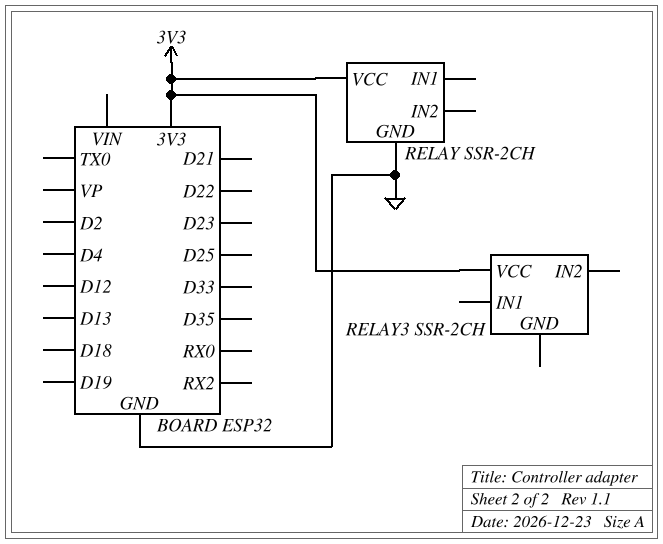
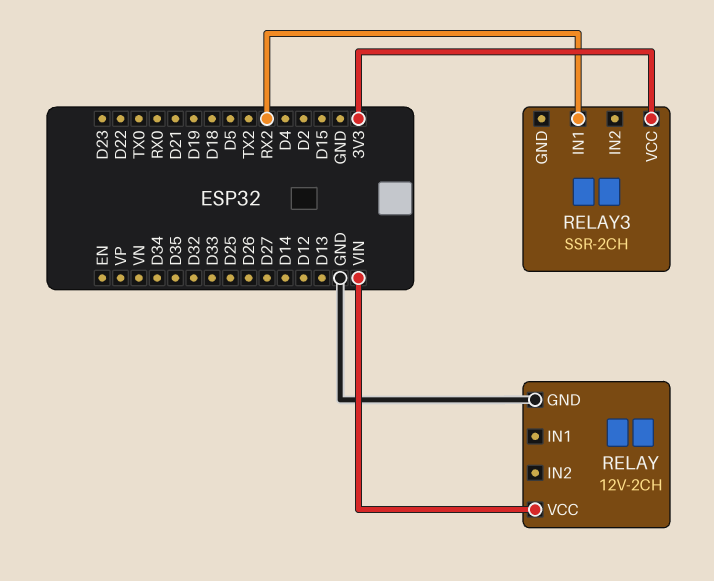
RELAY: SSR-2CH -> 12V-2CH
RELAY pin VCC: 3V3 -> VIN
RELAY3 pin IN1: none -> RX2

